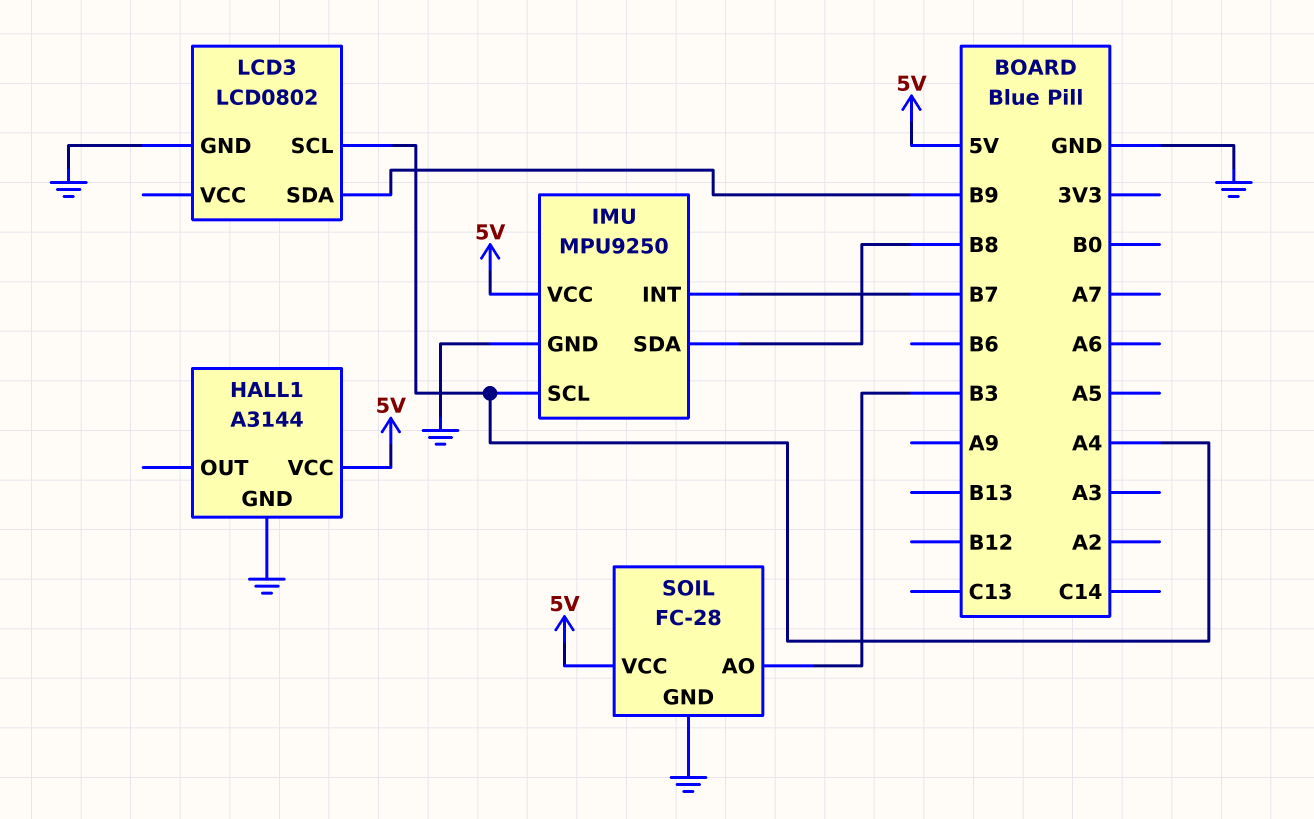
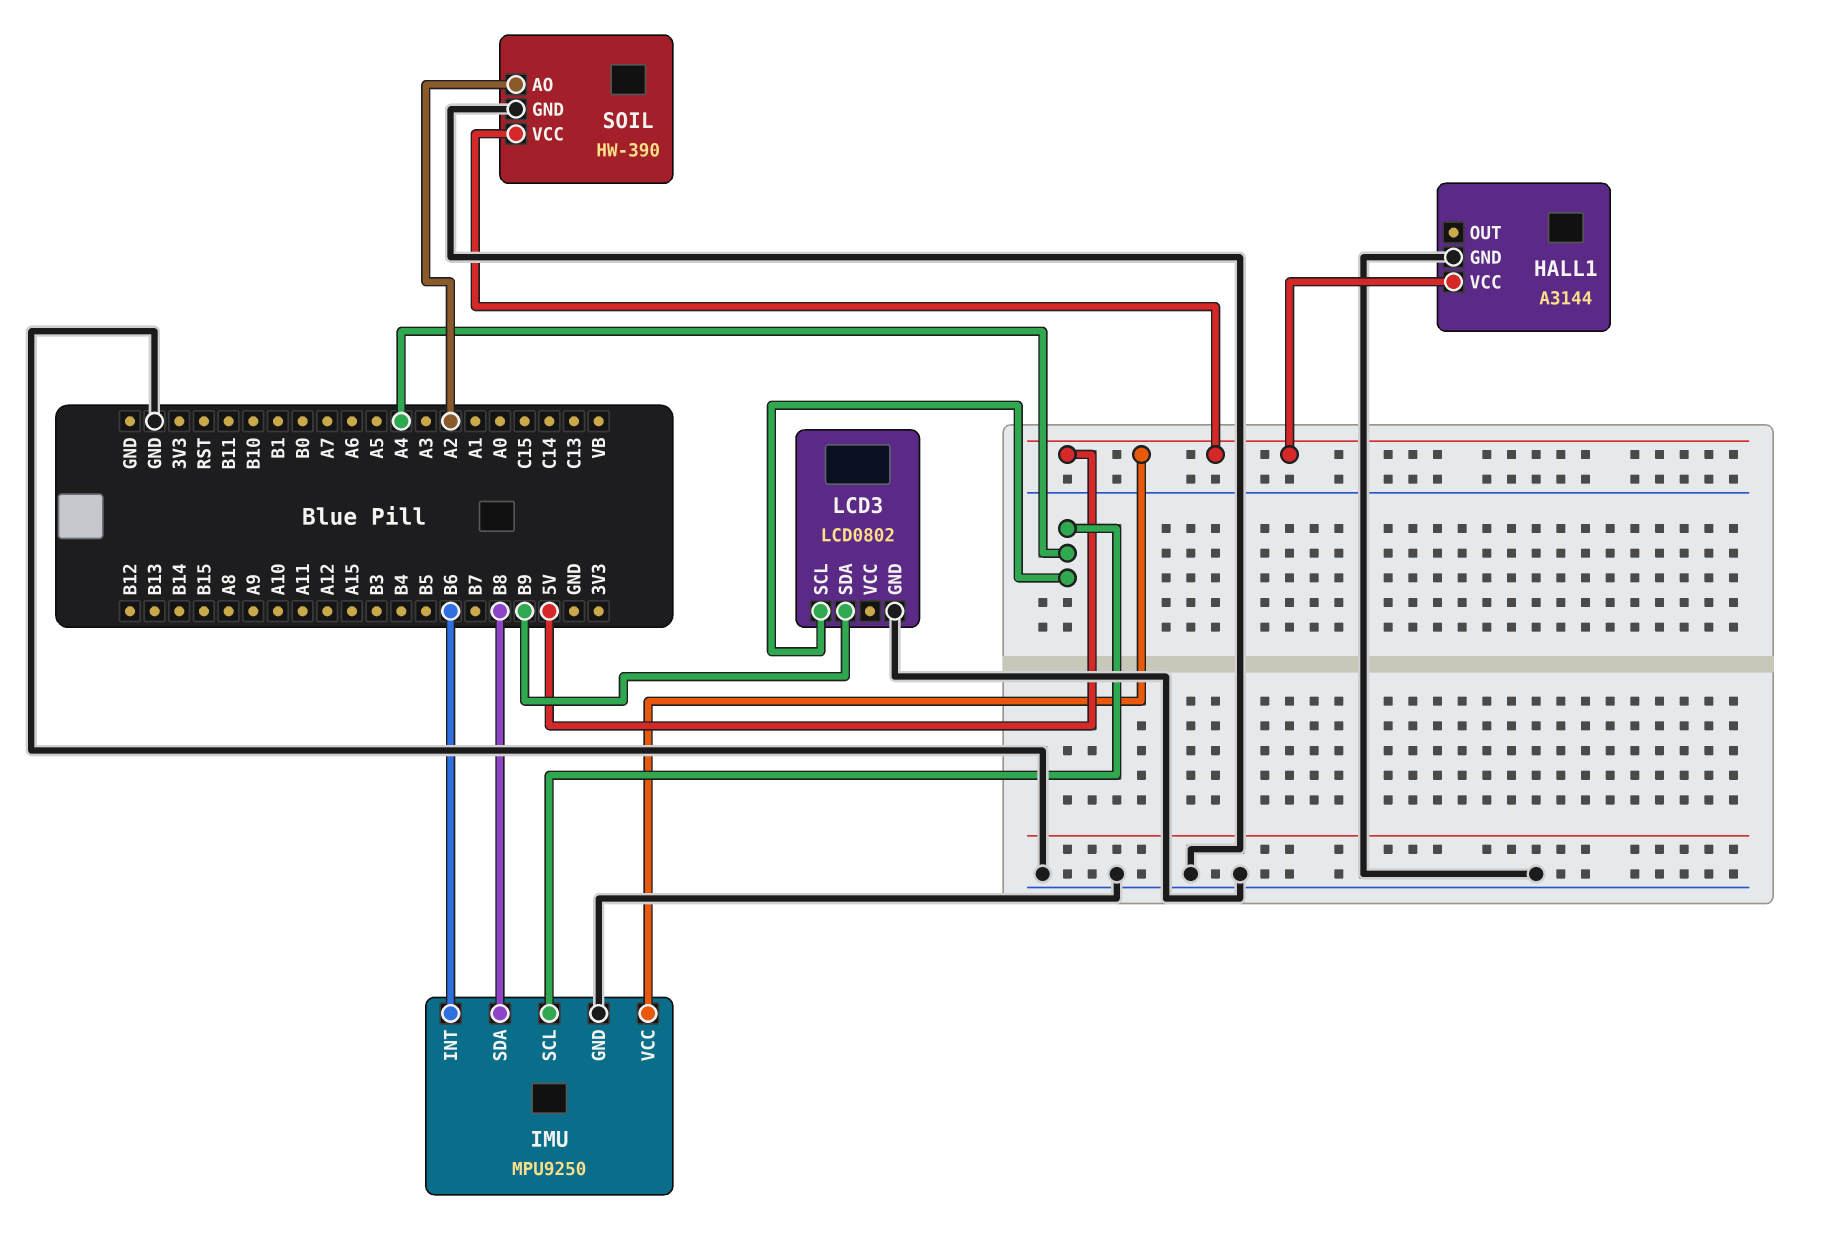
IMU pin INT: B7 -> B6
SOIL: FC-28 -> HW-390
SOIL pin AO: B3 -> A2

